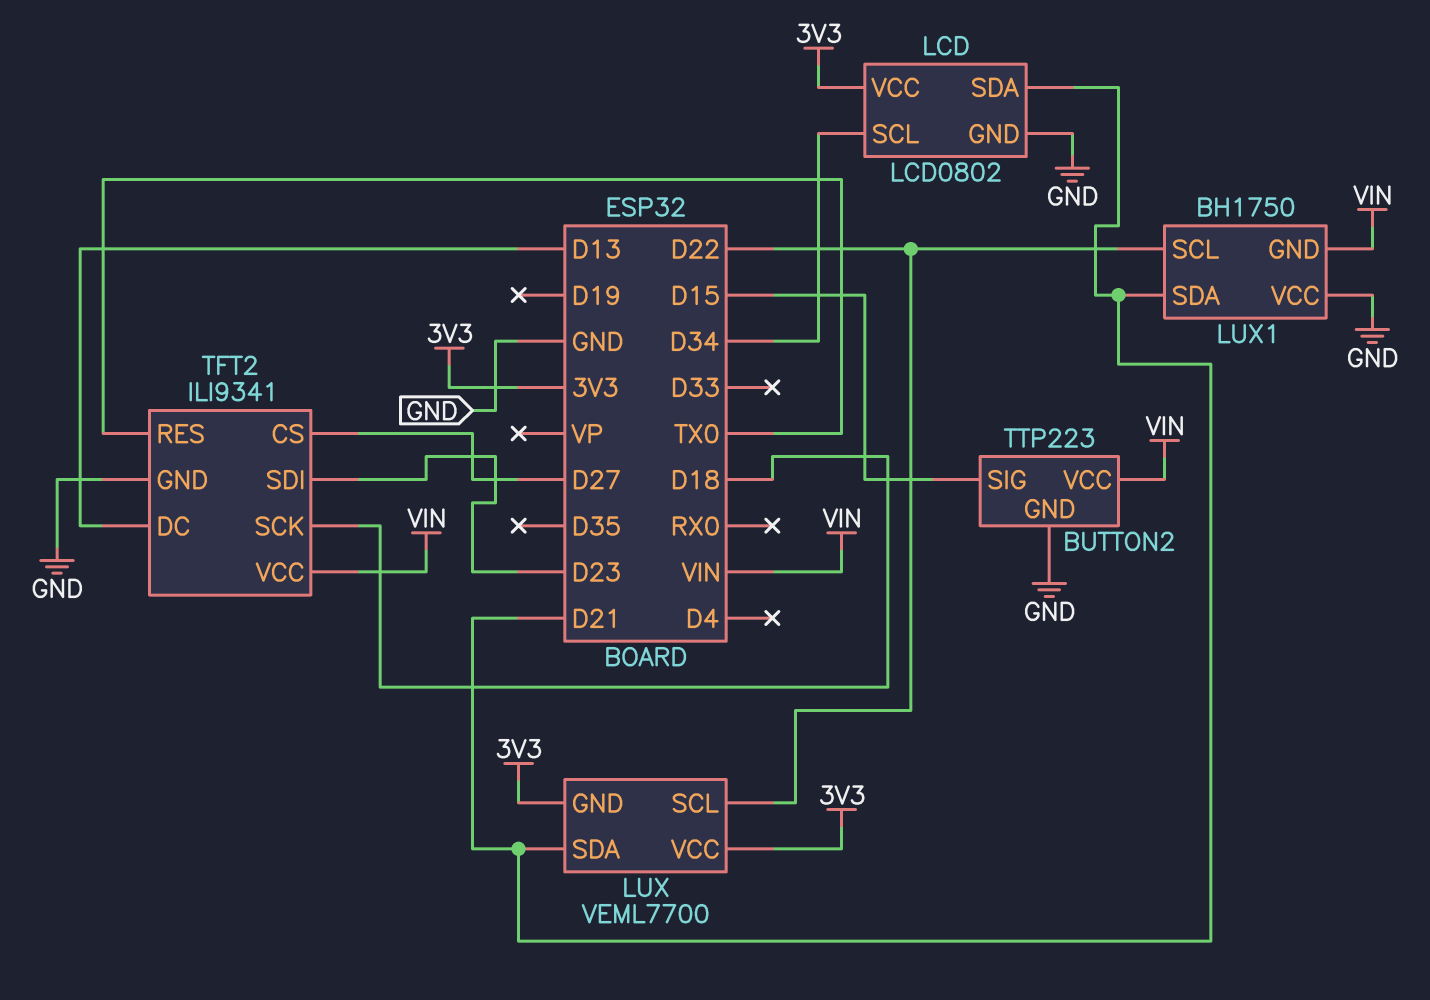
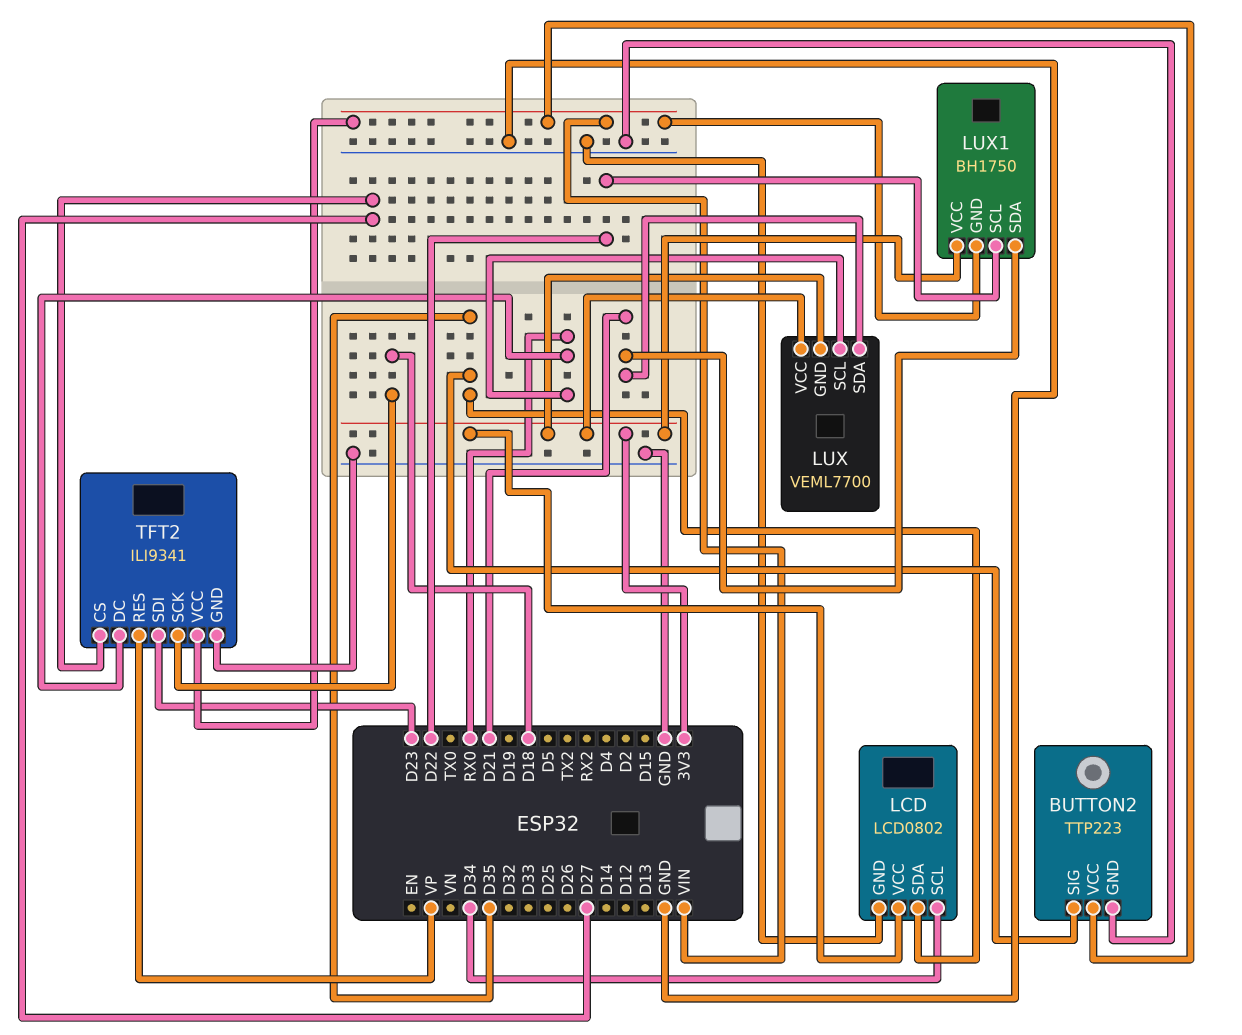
BUTTON2 pin SIG: D15 -> D35
LCD pin SDA: D21 -> D35
LUX pin SCL: D22 -> RX0
LUX1 pin VCC: GND -> 3V3
TFT2 pin DC: D13 -> RX0
TFT2 pin RES: TX0 -> VP

